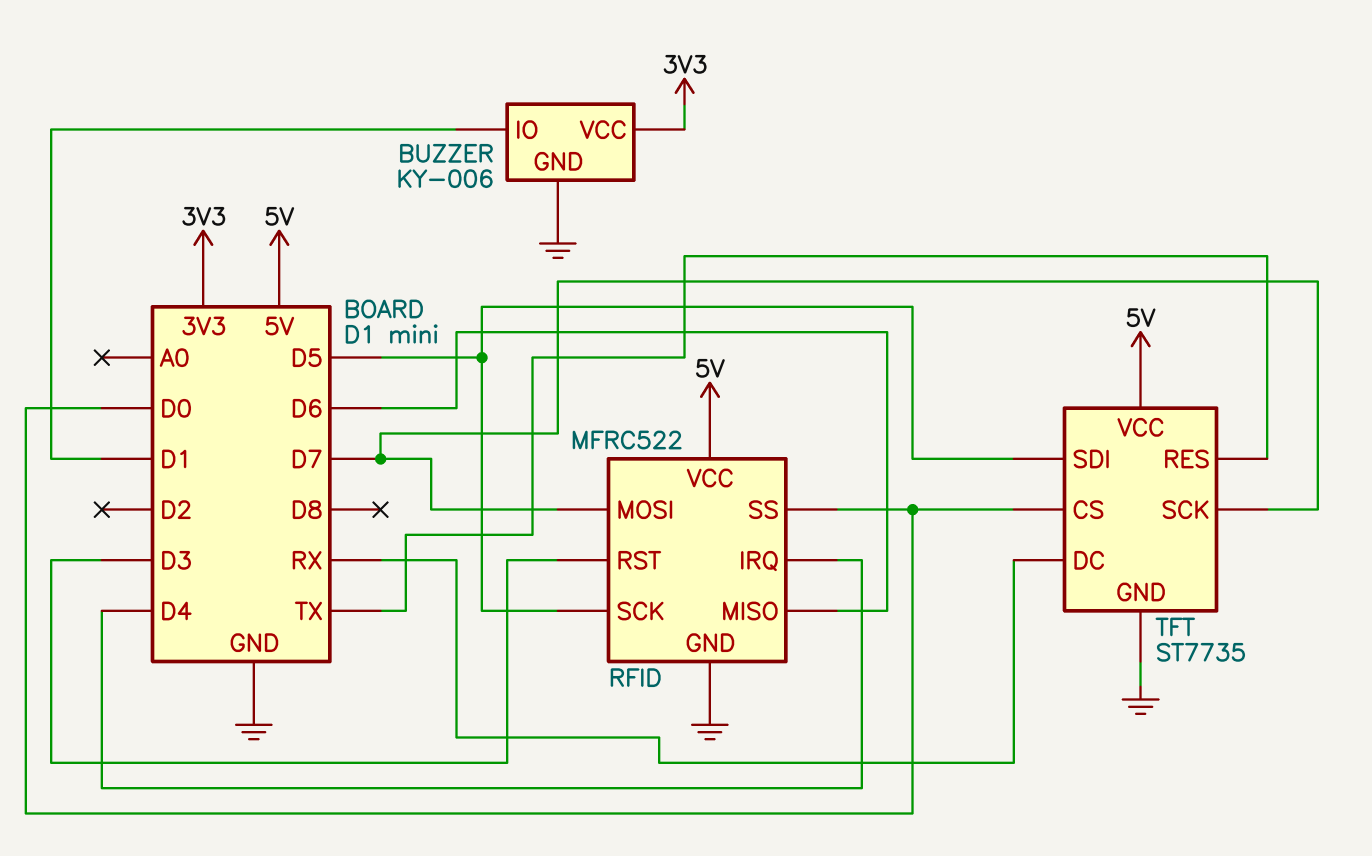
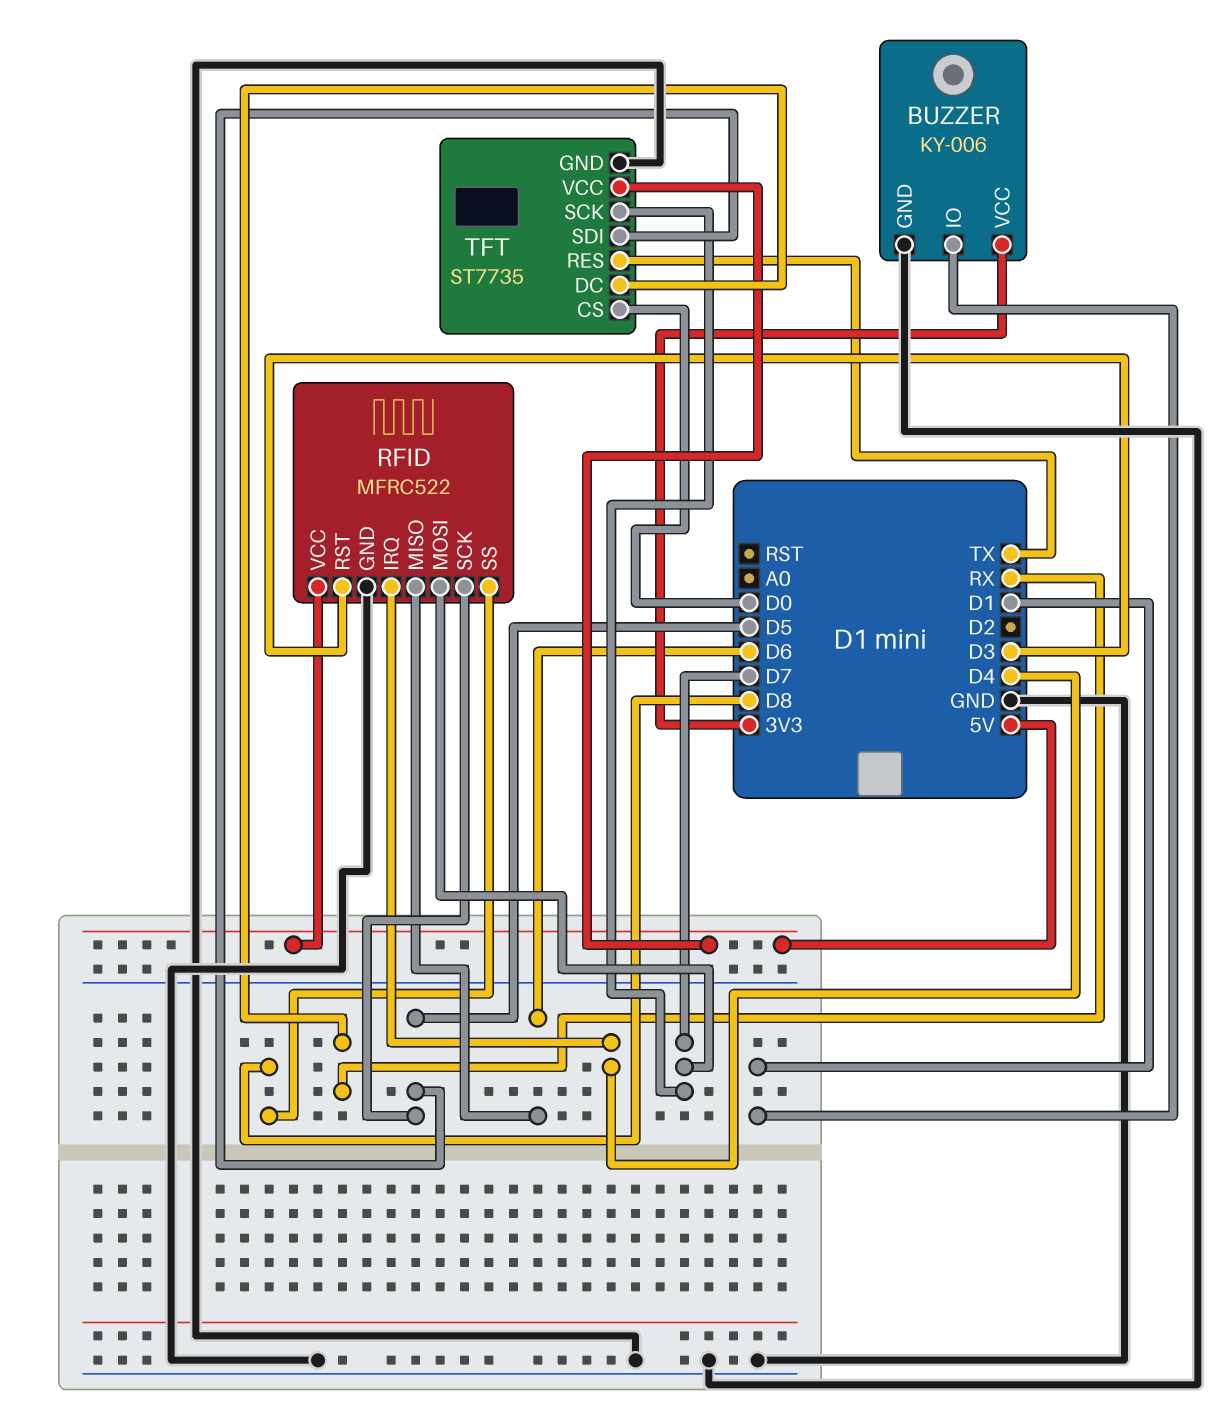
RFID pin SS: D0 -> D8

